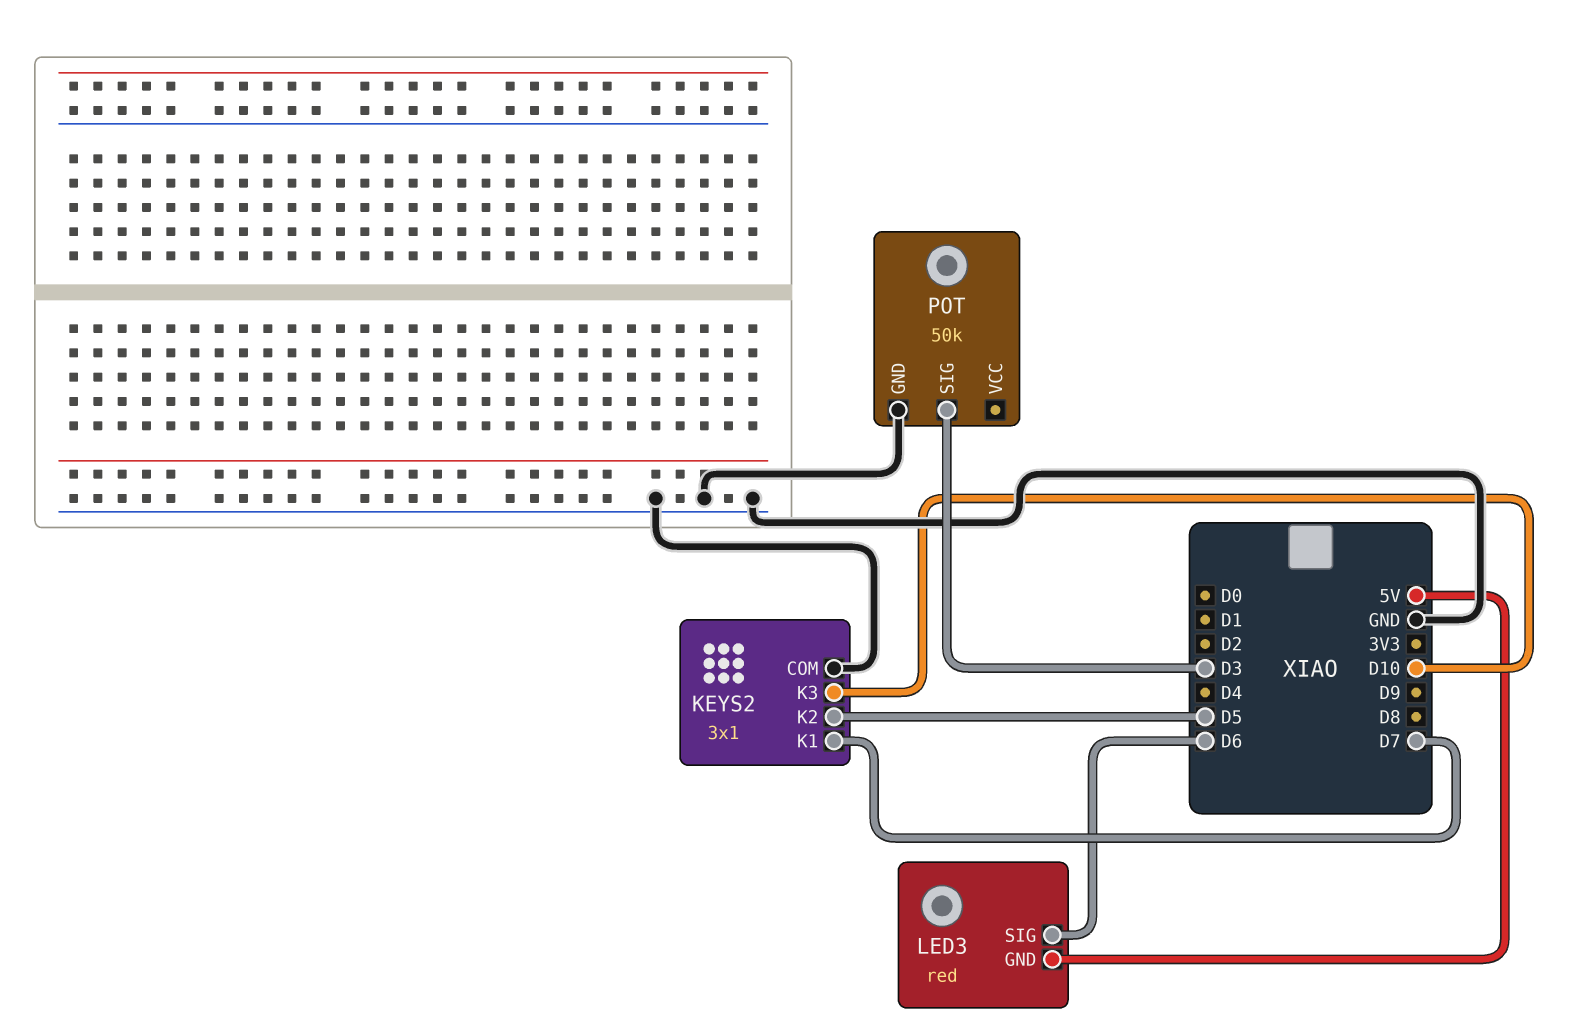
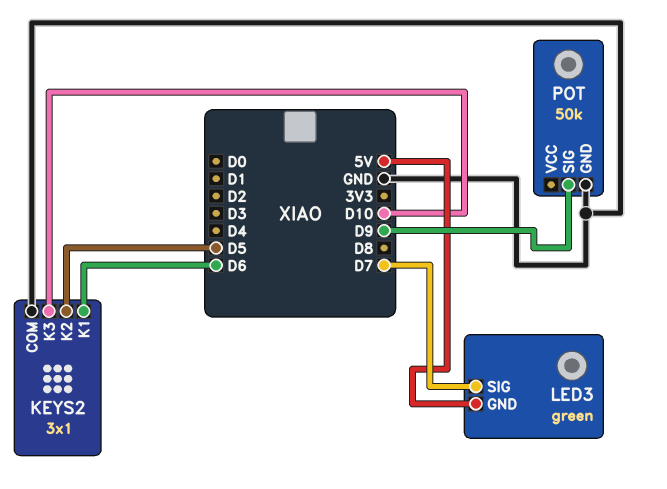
KEYS2 pin K1: D7 -> D6
LED3: red -> green
LED3 pin SIG: D6 -> D7
POT pin SIG: D3 -> D9

